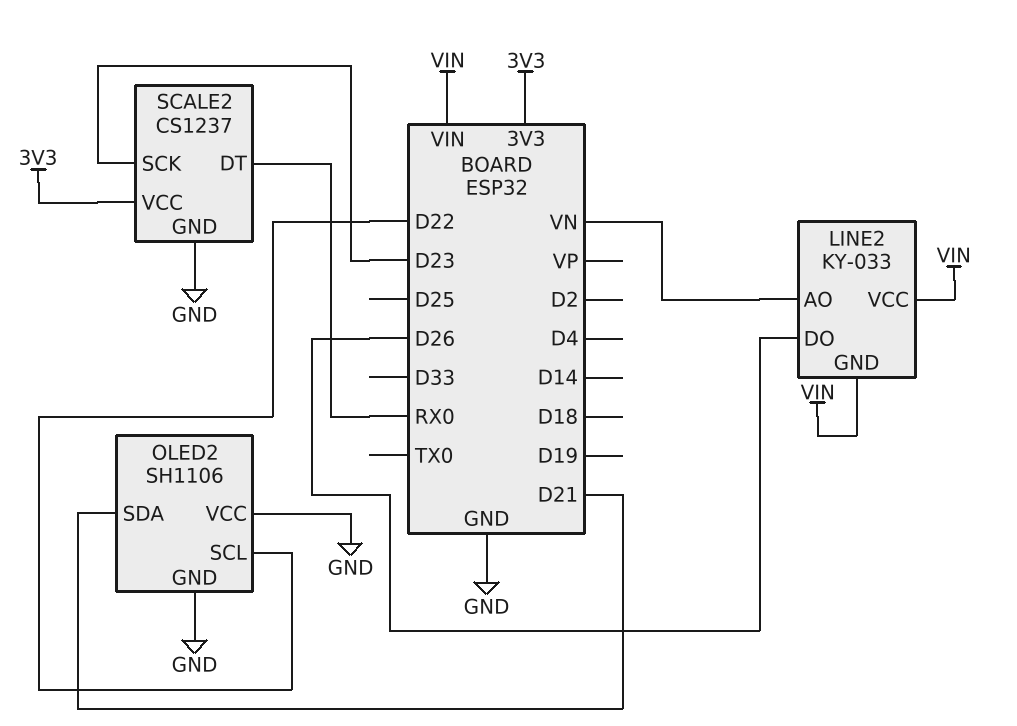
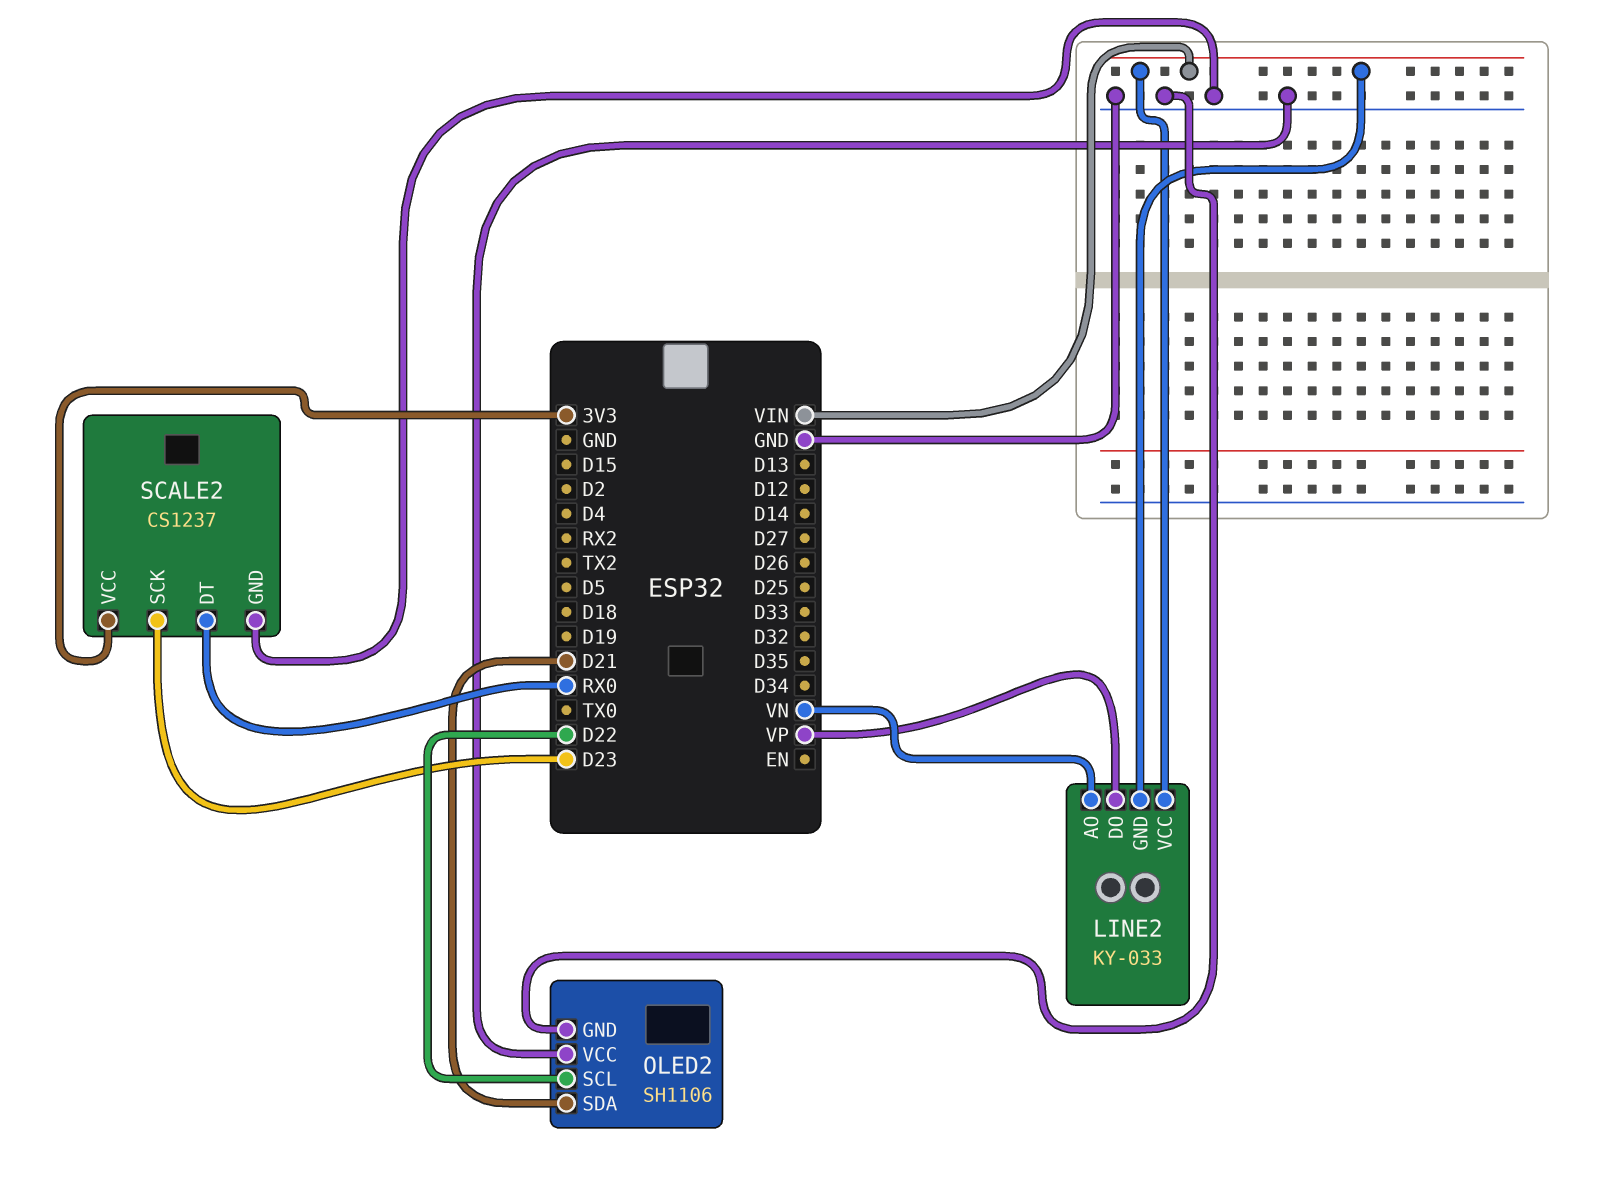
LINE2 pin DO: D26 -> VP

